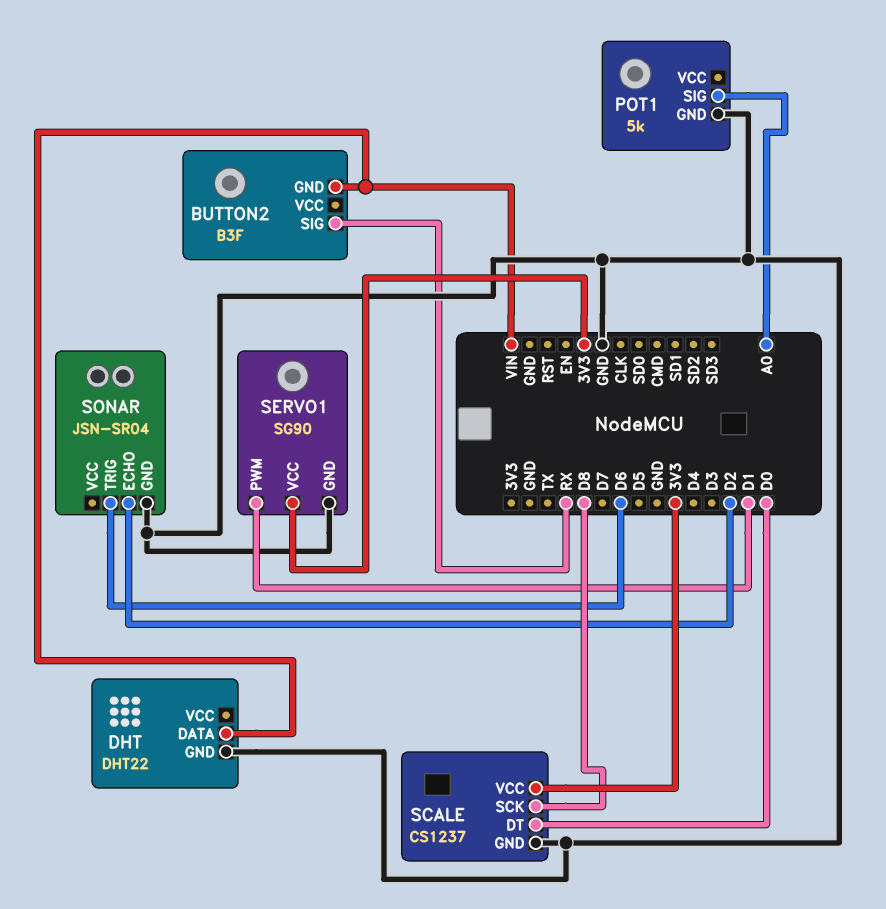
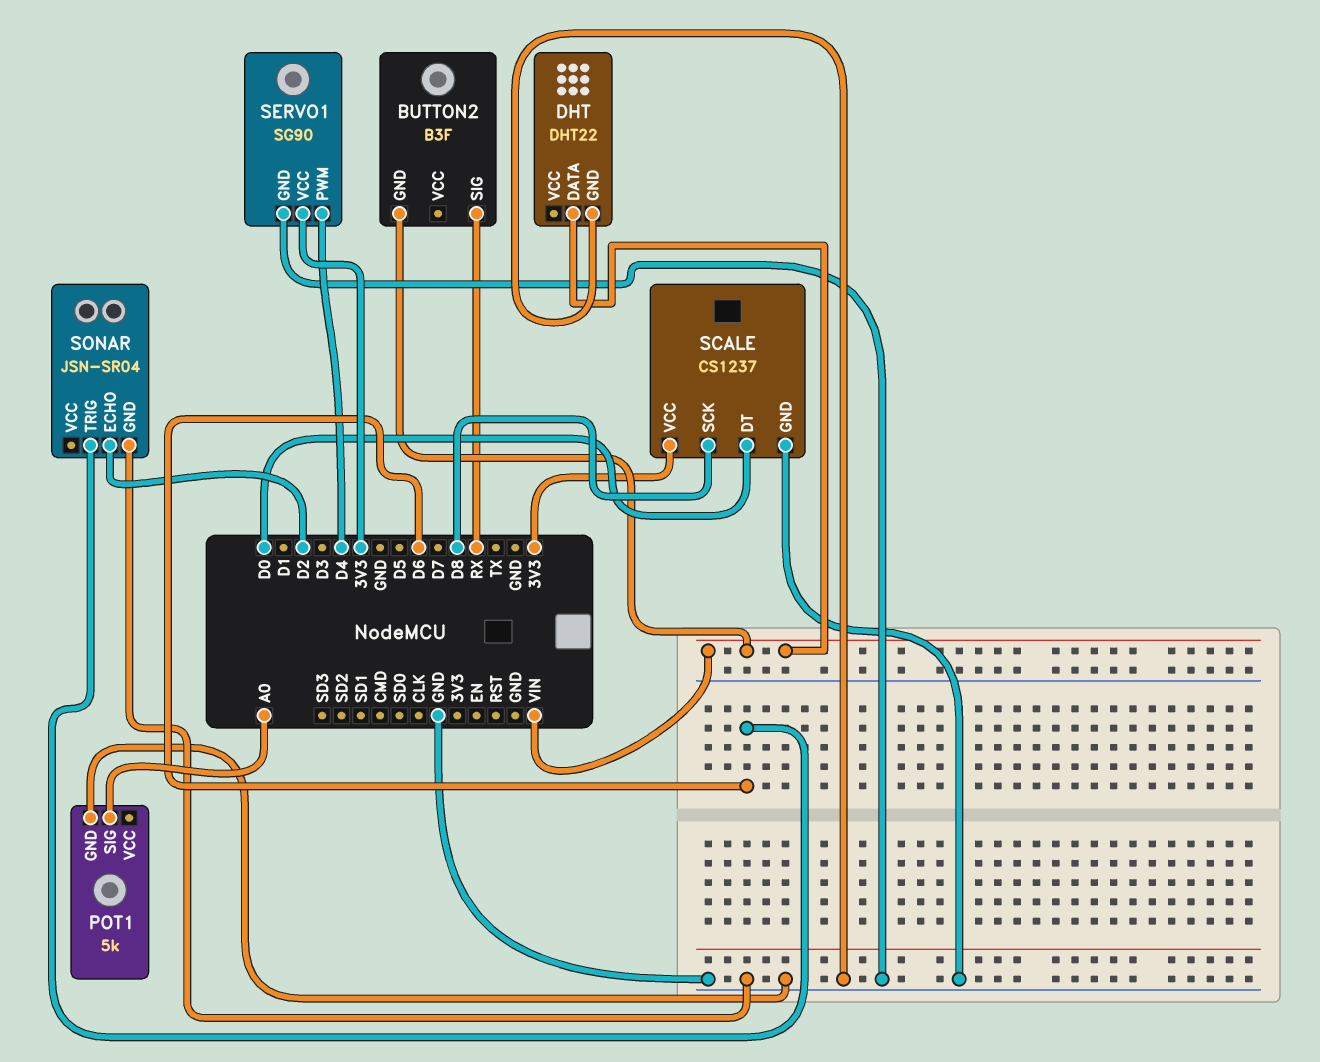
SERVO1 pin PWM: D1 -> D4

